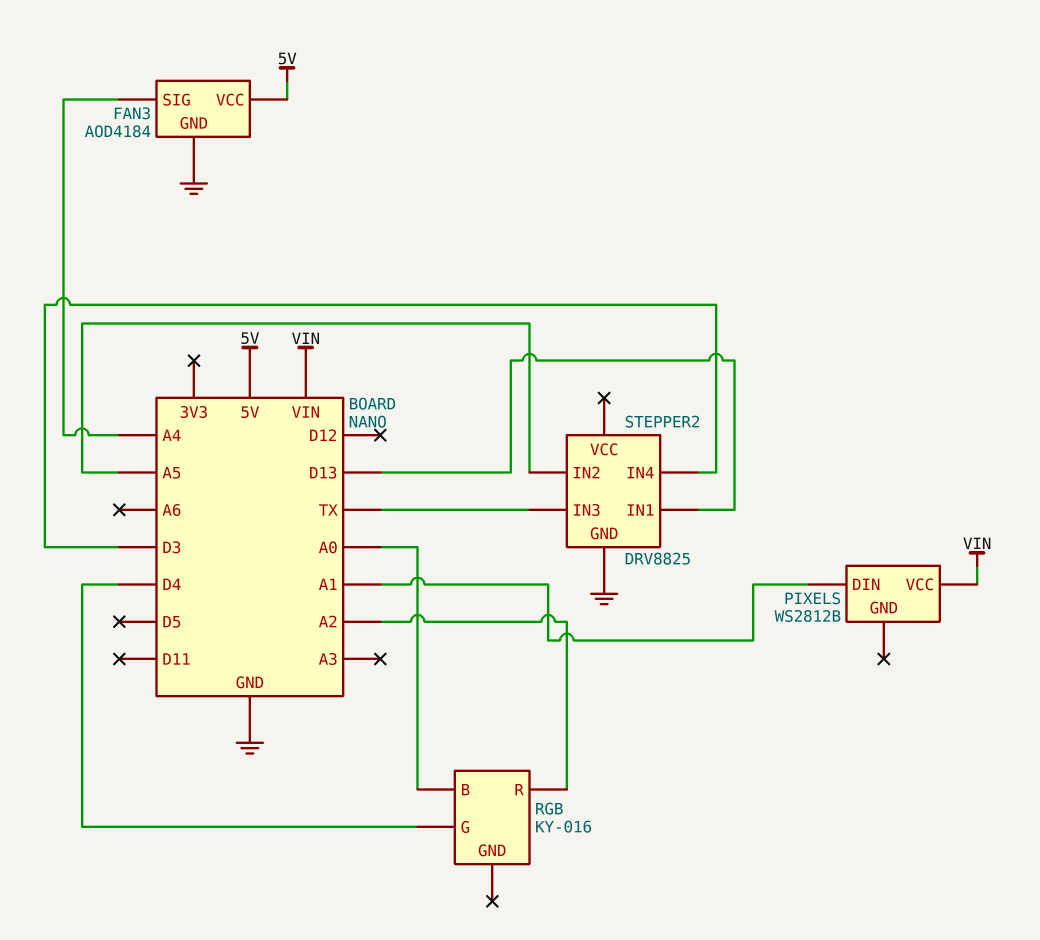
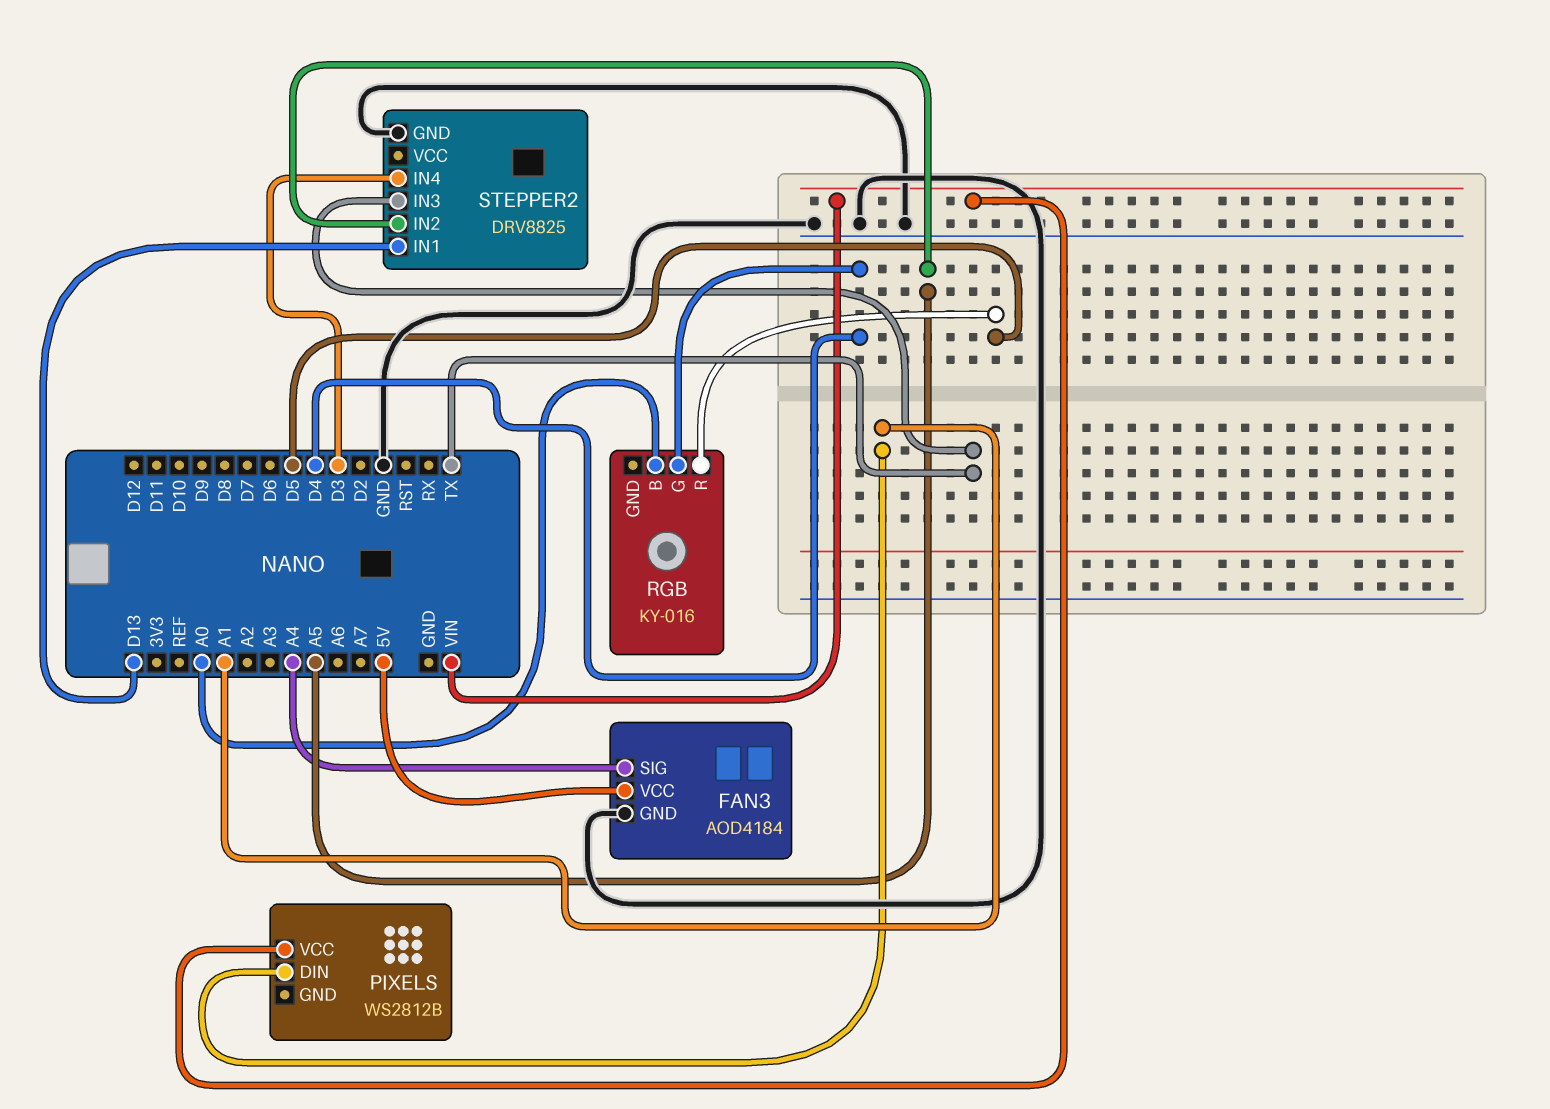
RGB pin R: A2 -> D5

